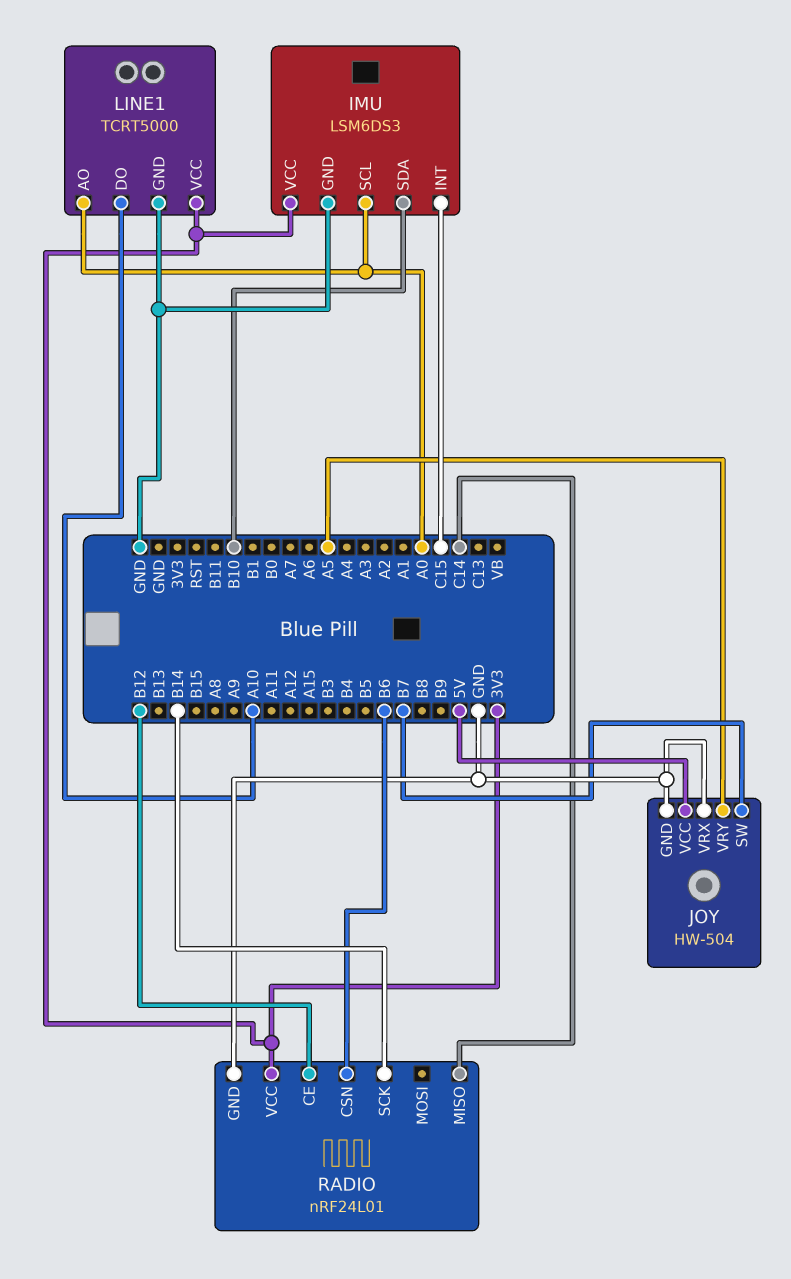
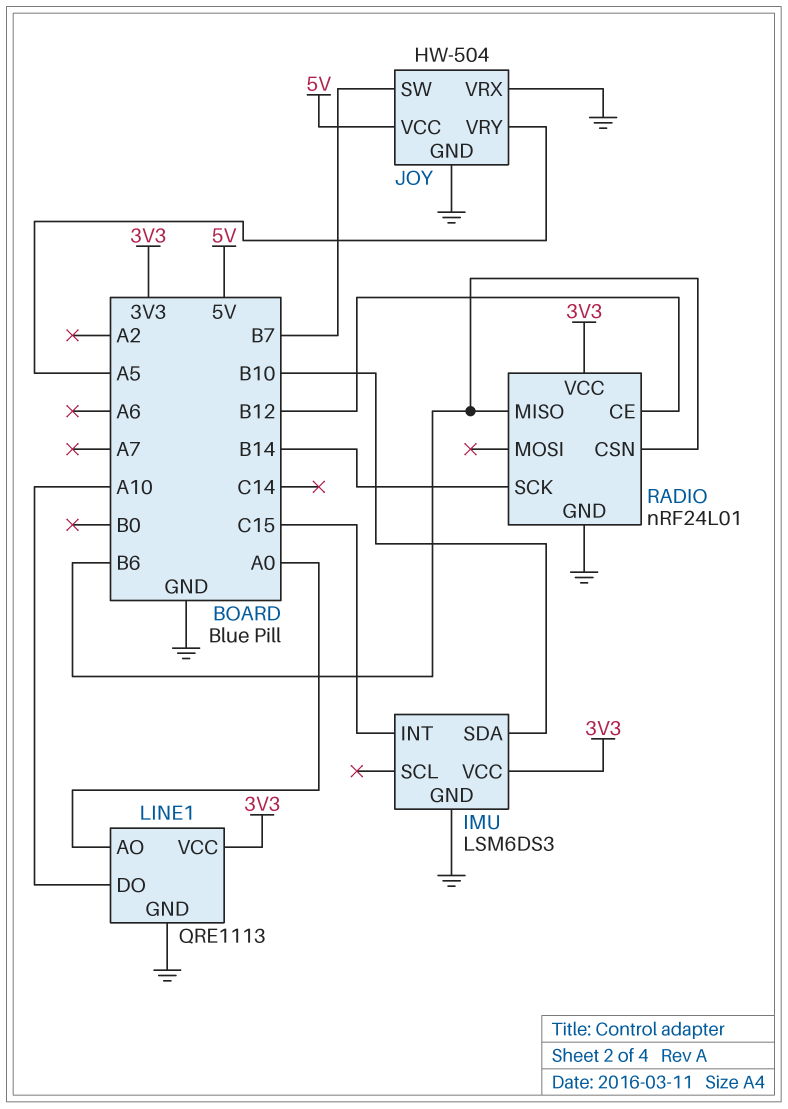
IMU pin SCL: A0 -> none
LINE1: TCRT5000 -> QRE1113
RADIO pin MISO: C14 -> B6

